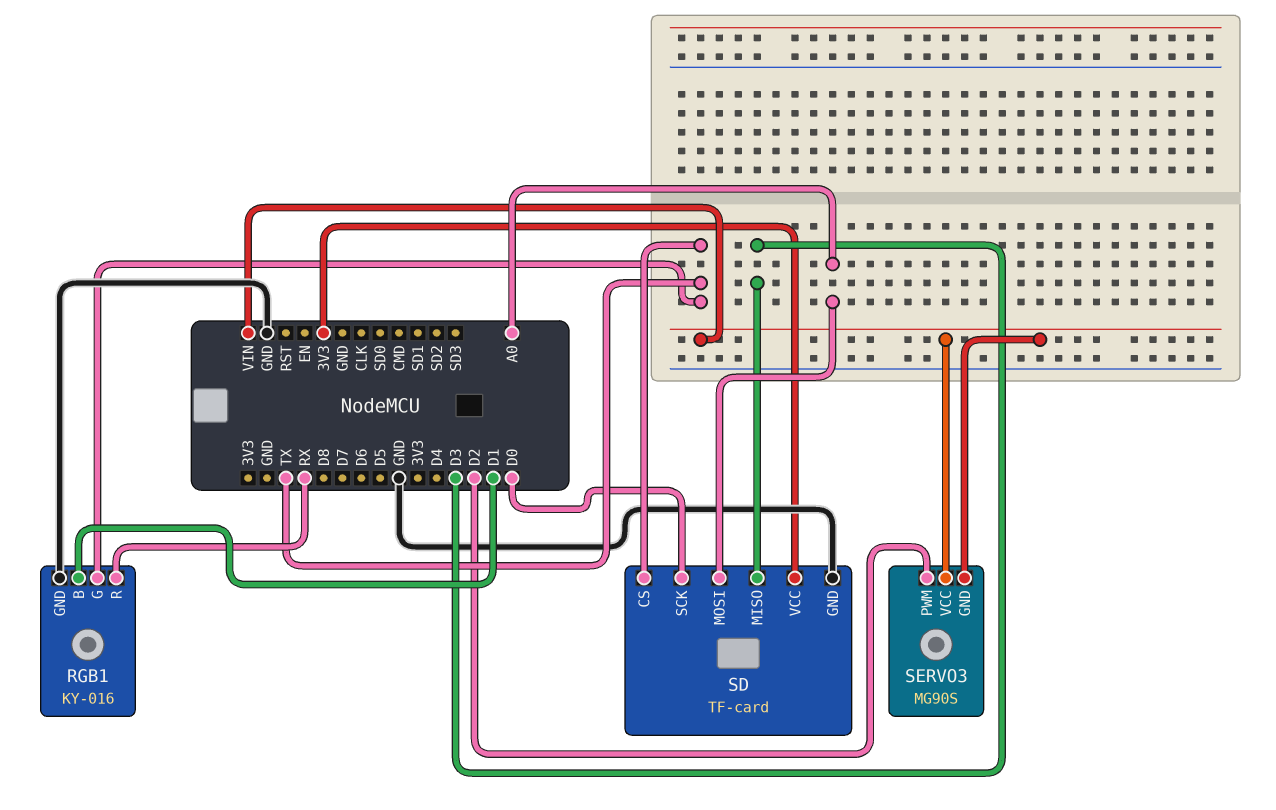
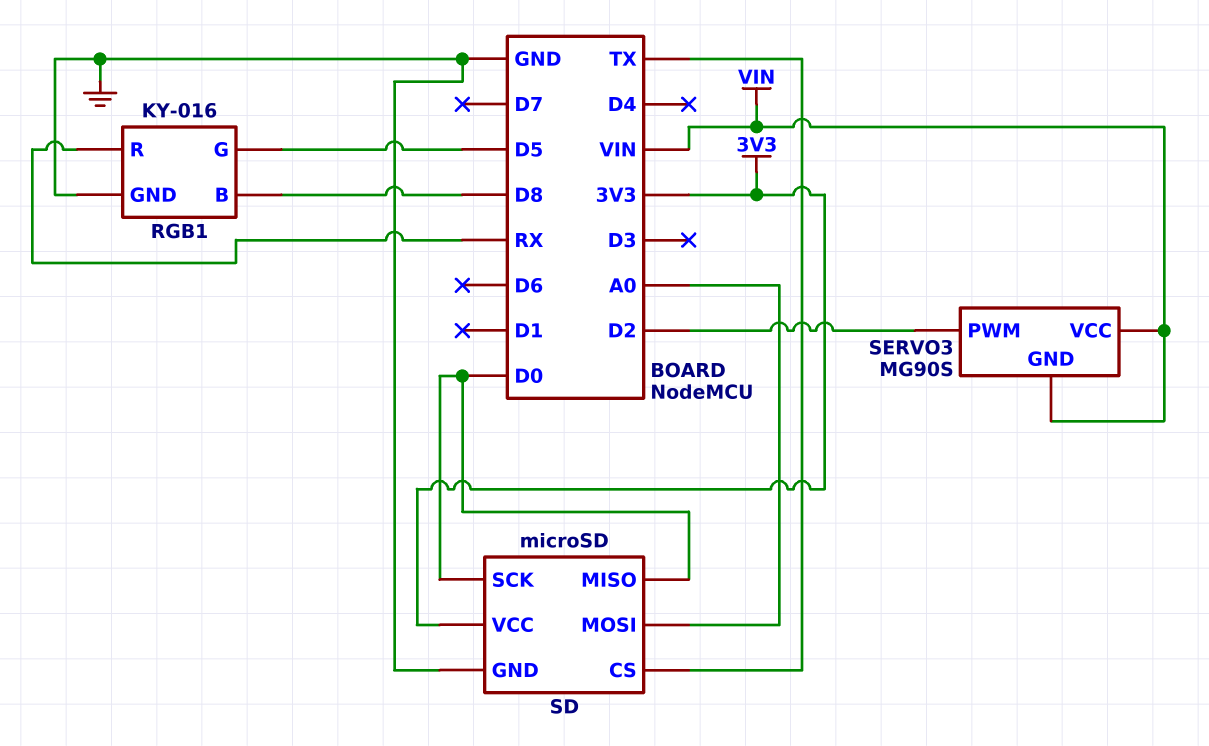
RGB1 pin B: D1 -> D8
RGB1 pin G: TX -> D5
SD: TF-card -> microSD
SD pin MISO: D3 -> D0

